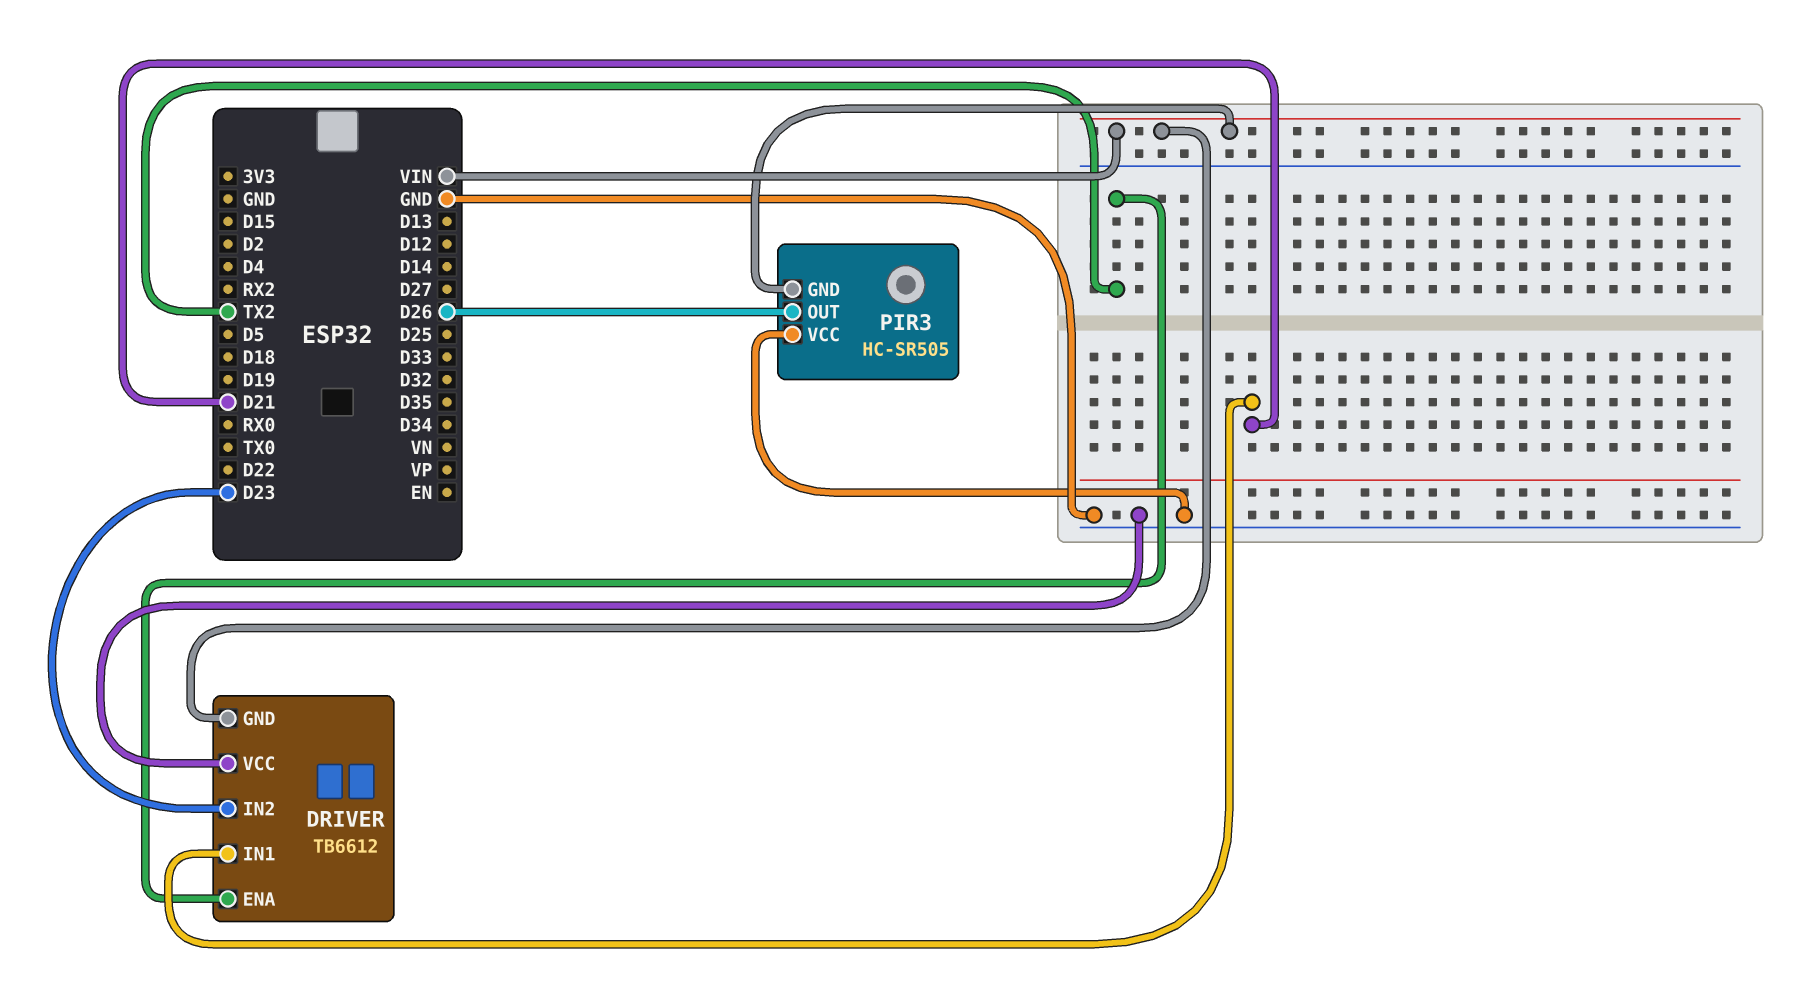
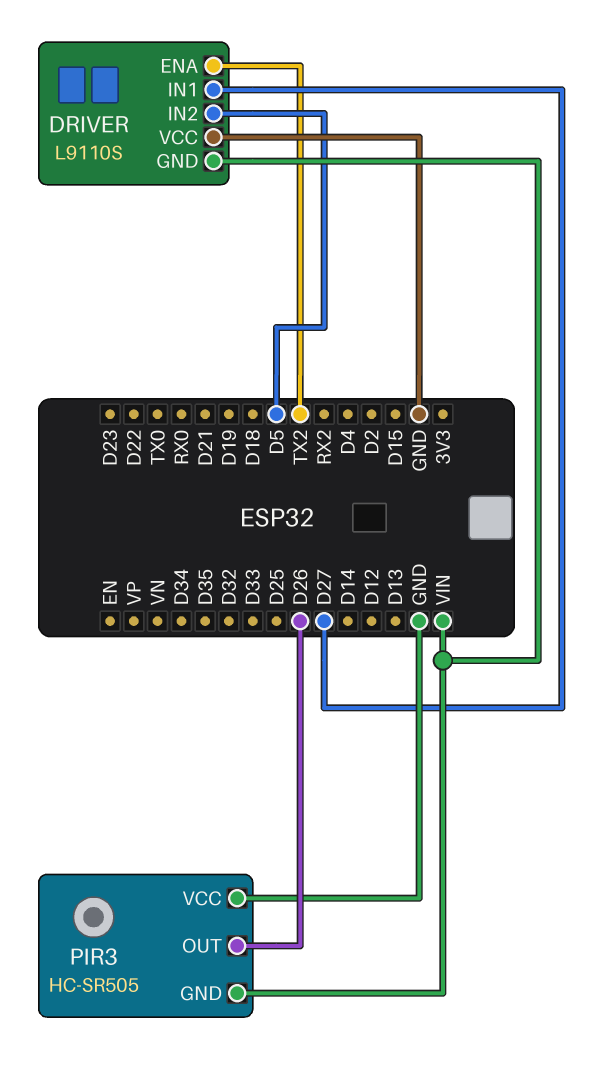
DRIVER: TB6612 -> L9110S
DRIVER pin IN1: D21 -> D27
DRIVER pin IN2: D23 -> D5

